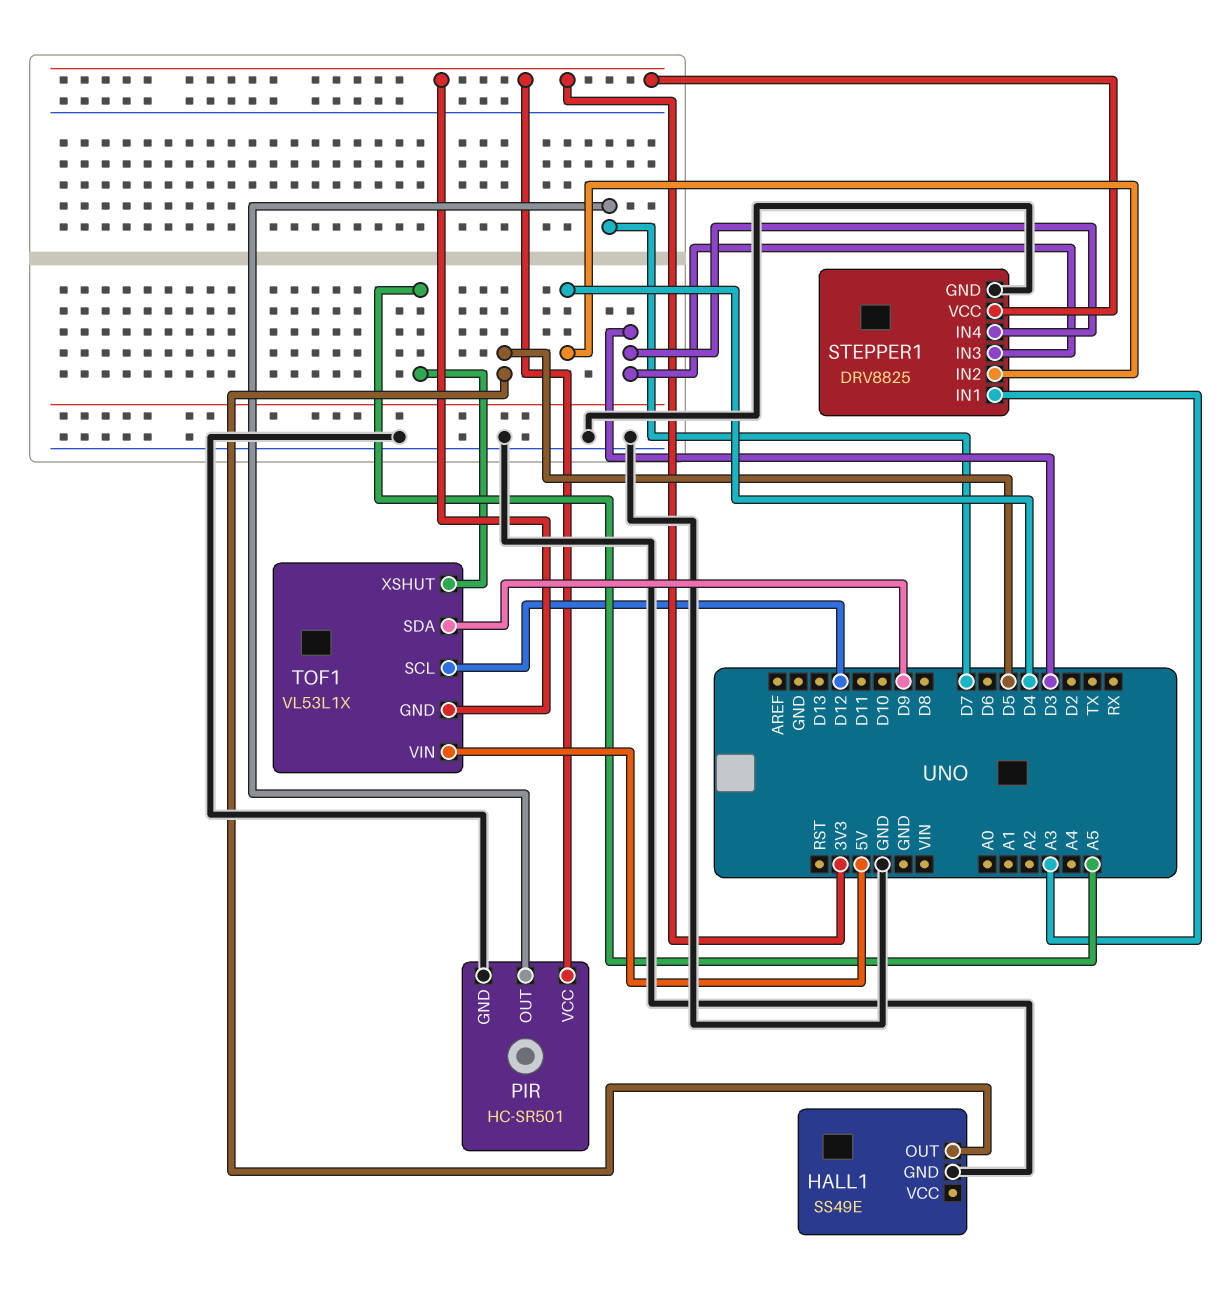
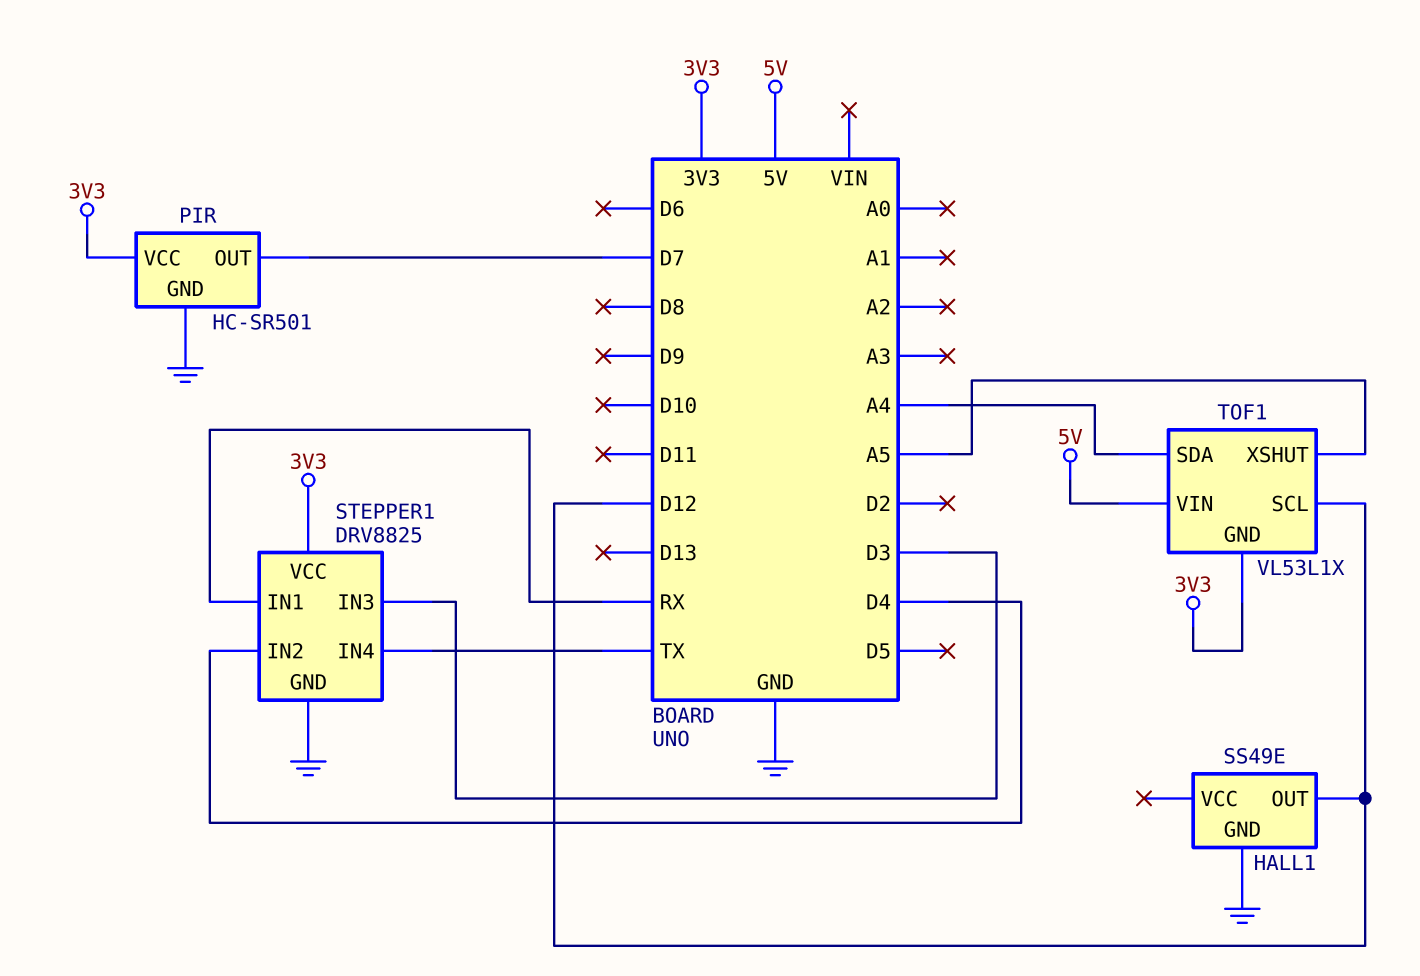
HALL1 pin OUT: D5 -> D12
STEPPER1 pin IN1: A3 -> RX
STEPPER1 pin IN4: D3 -> TX
TOF1 pin SDA: D9 -> A4

